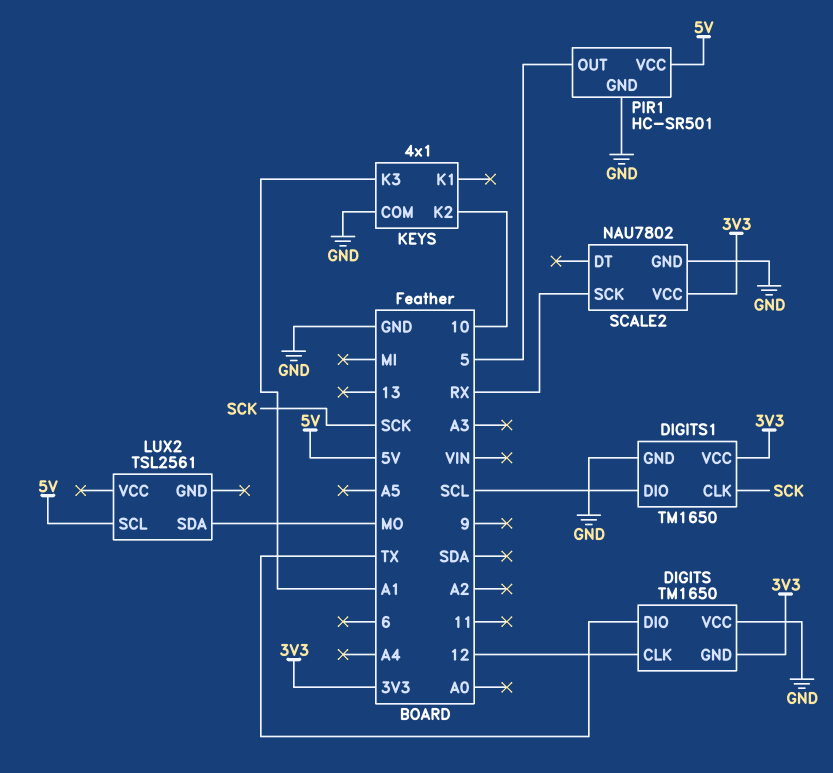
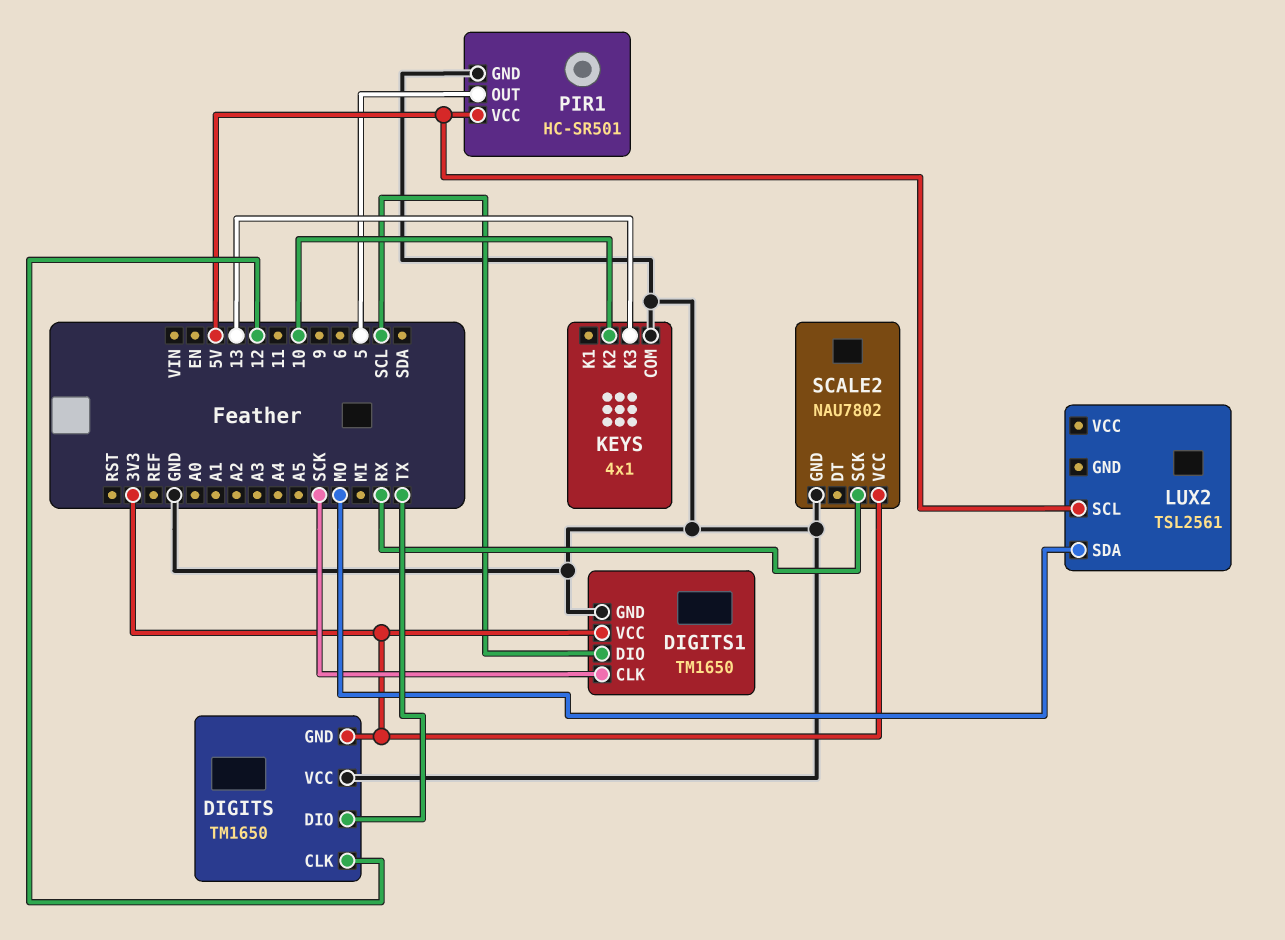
KEYS pin K3: A1 -> 13

